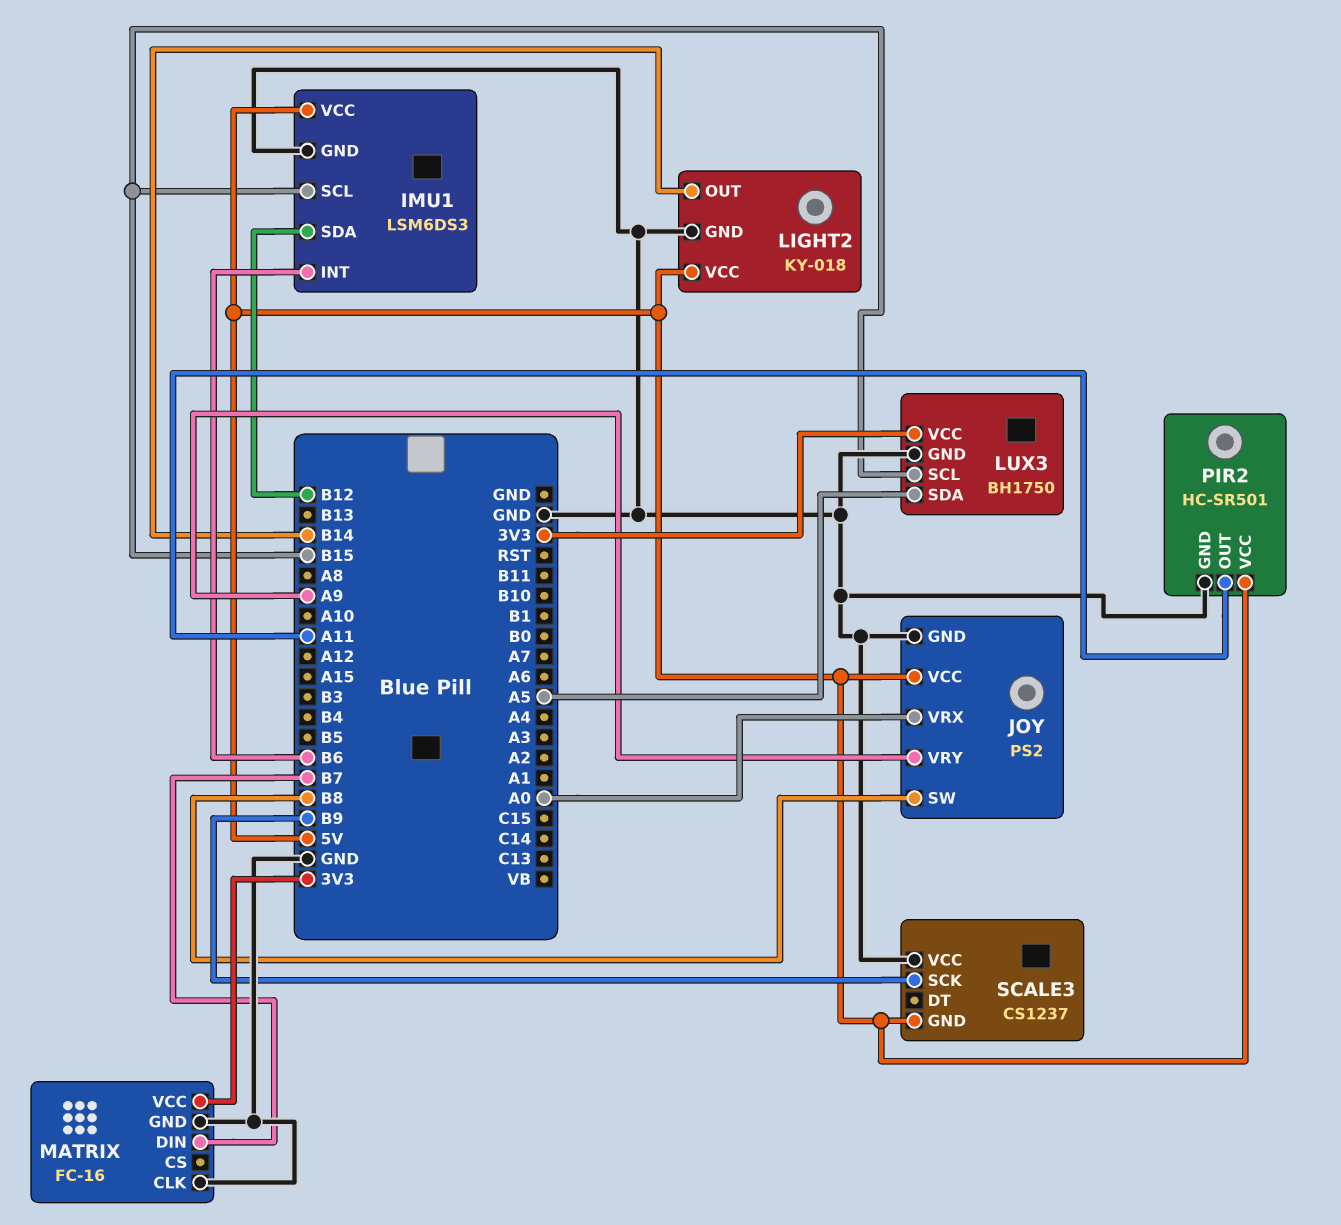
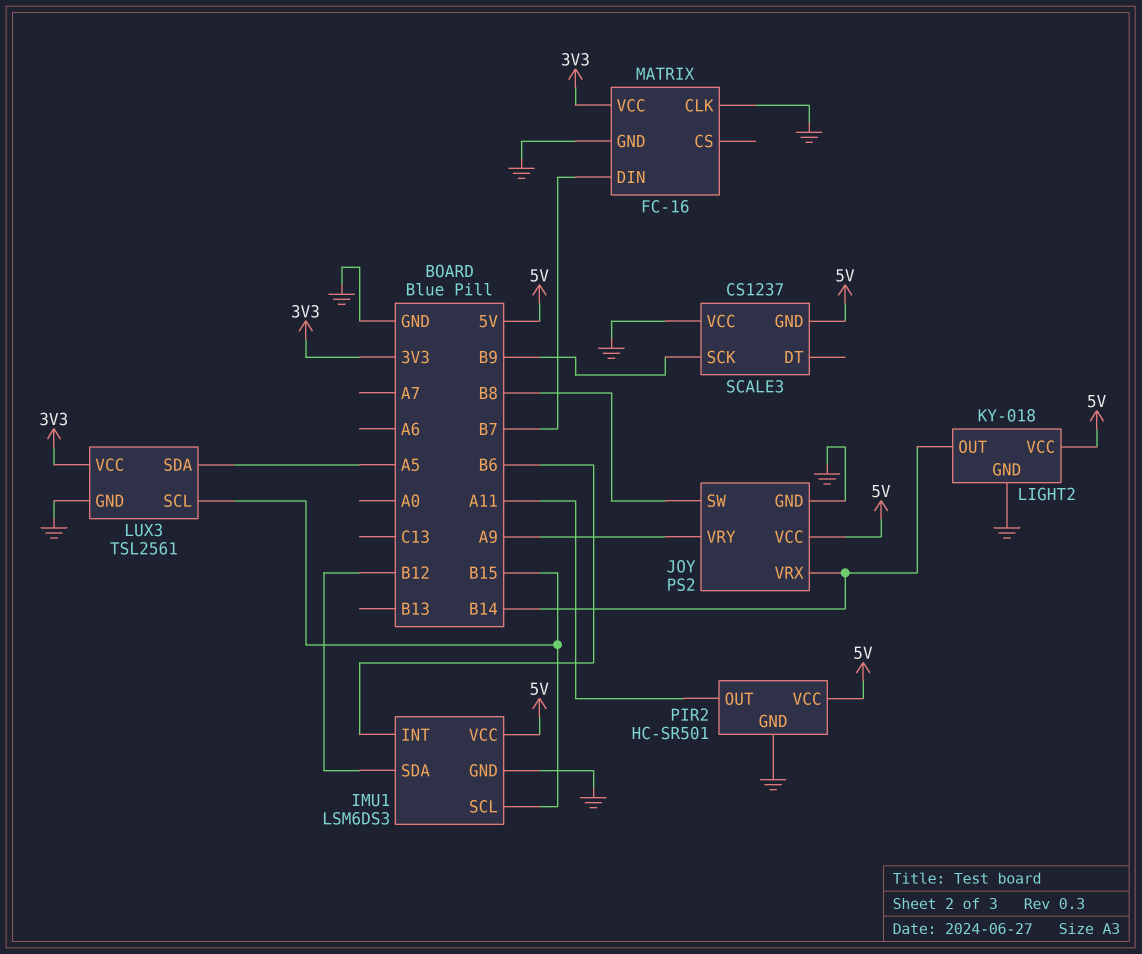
JOY pin VRX: A0 -> B14
LUX3: BH1750 -> TSL2561

